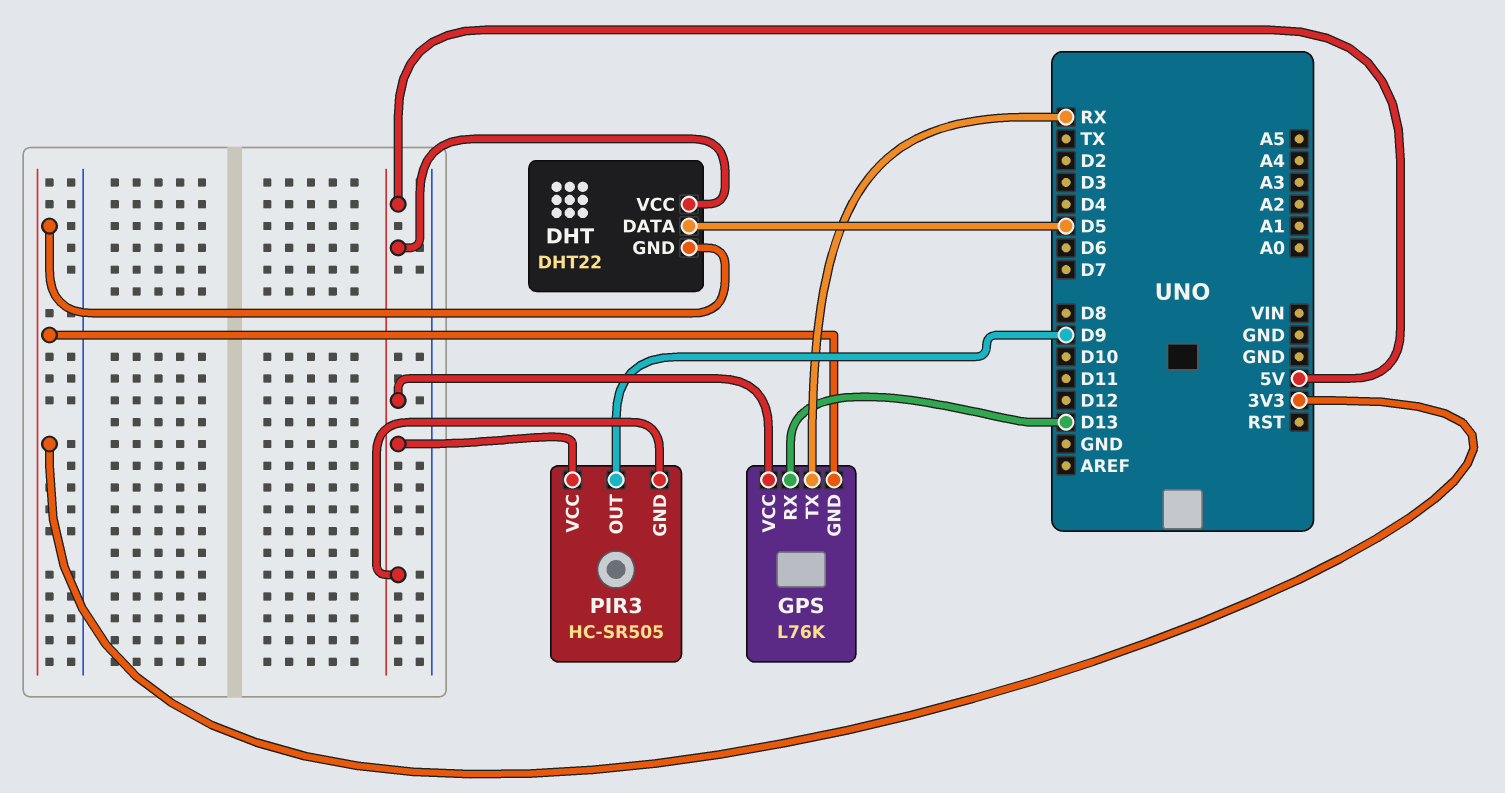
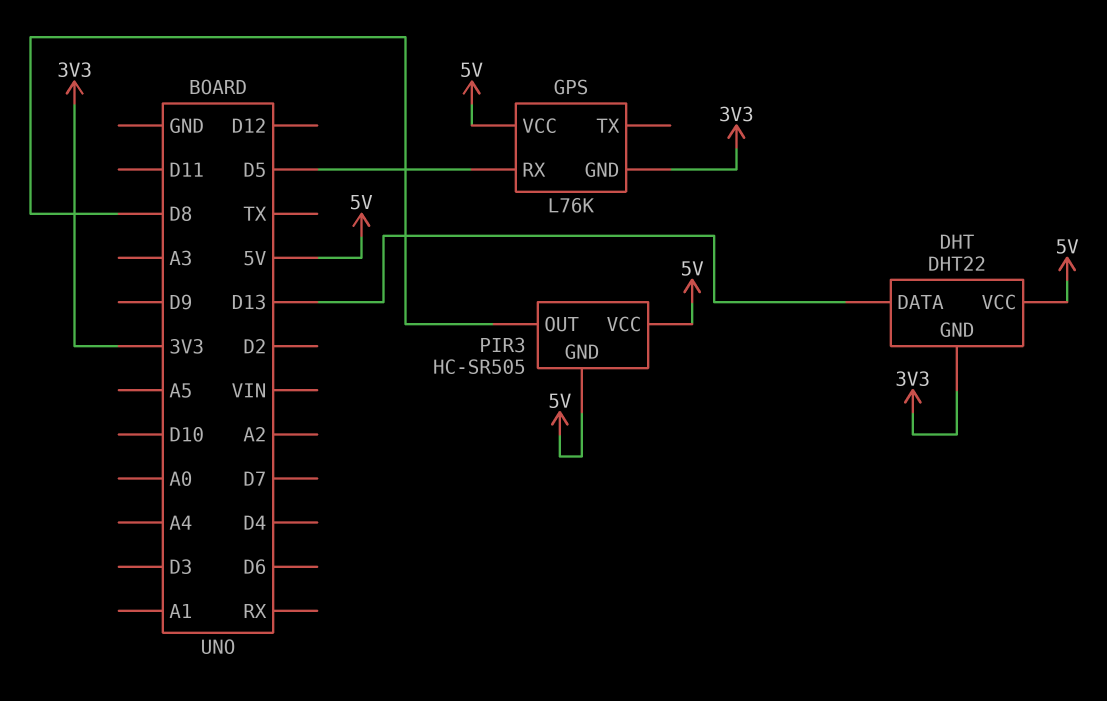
DHT pin DATA: D5 -> D13
GPS pin RX: D13 -> D5
GPS pin TX: RX -> none
PIR3 pin OUT: D9 -> D8

